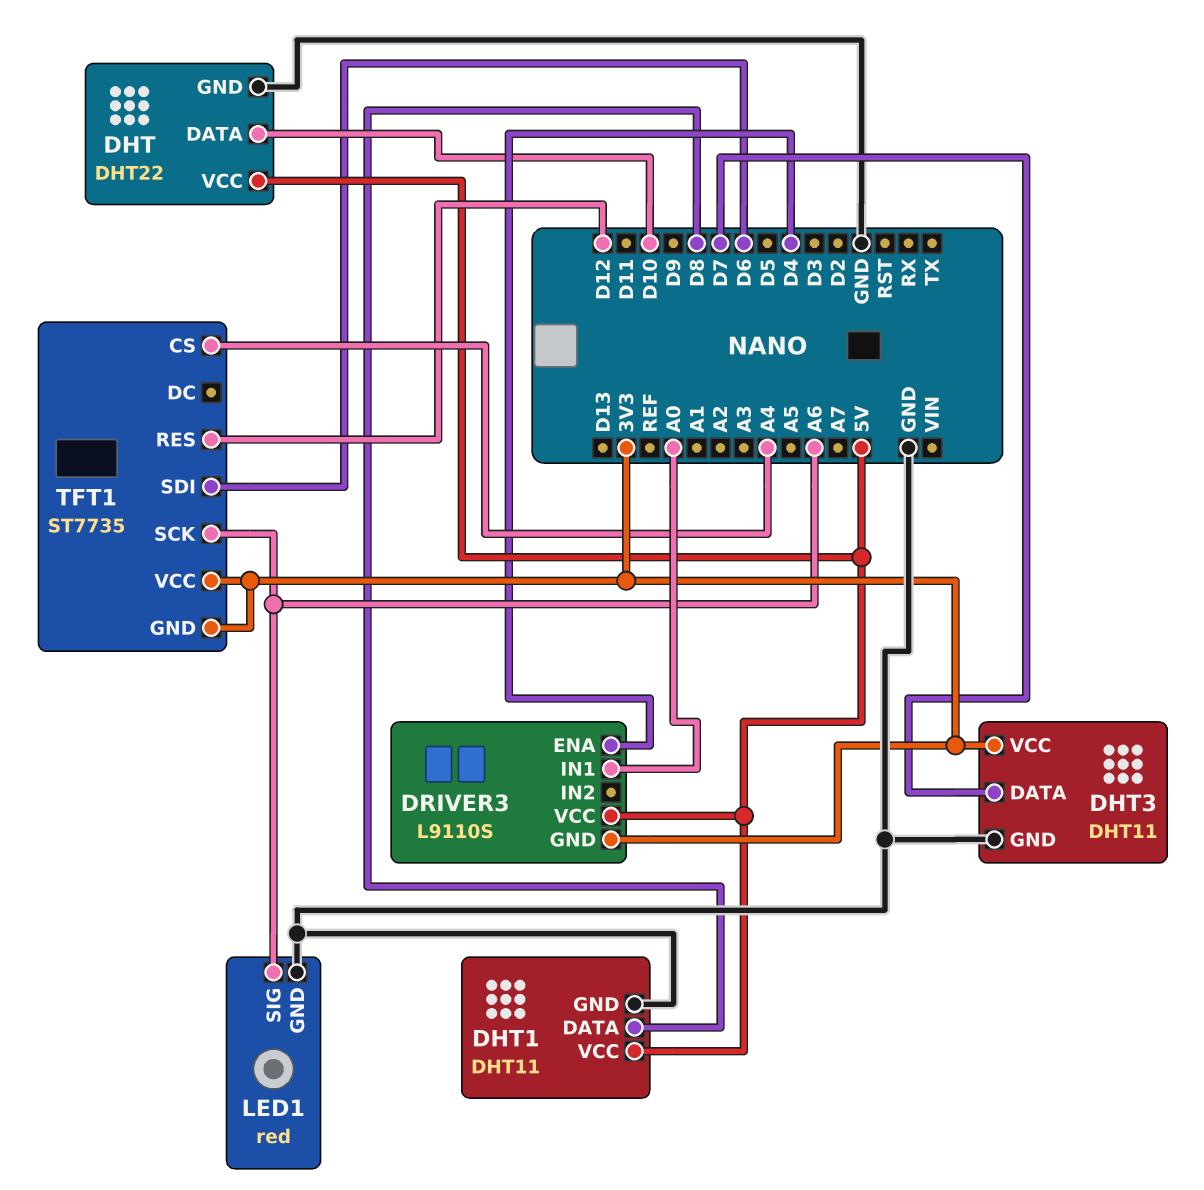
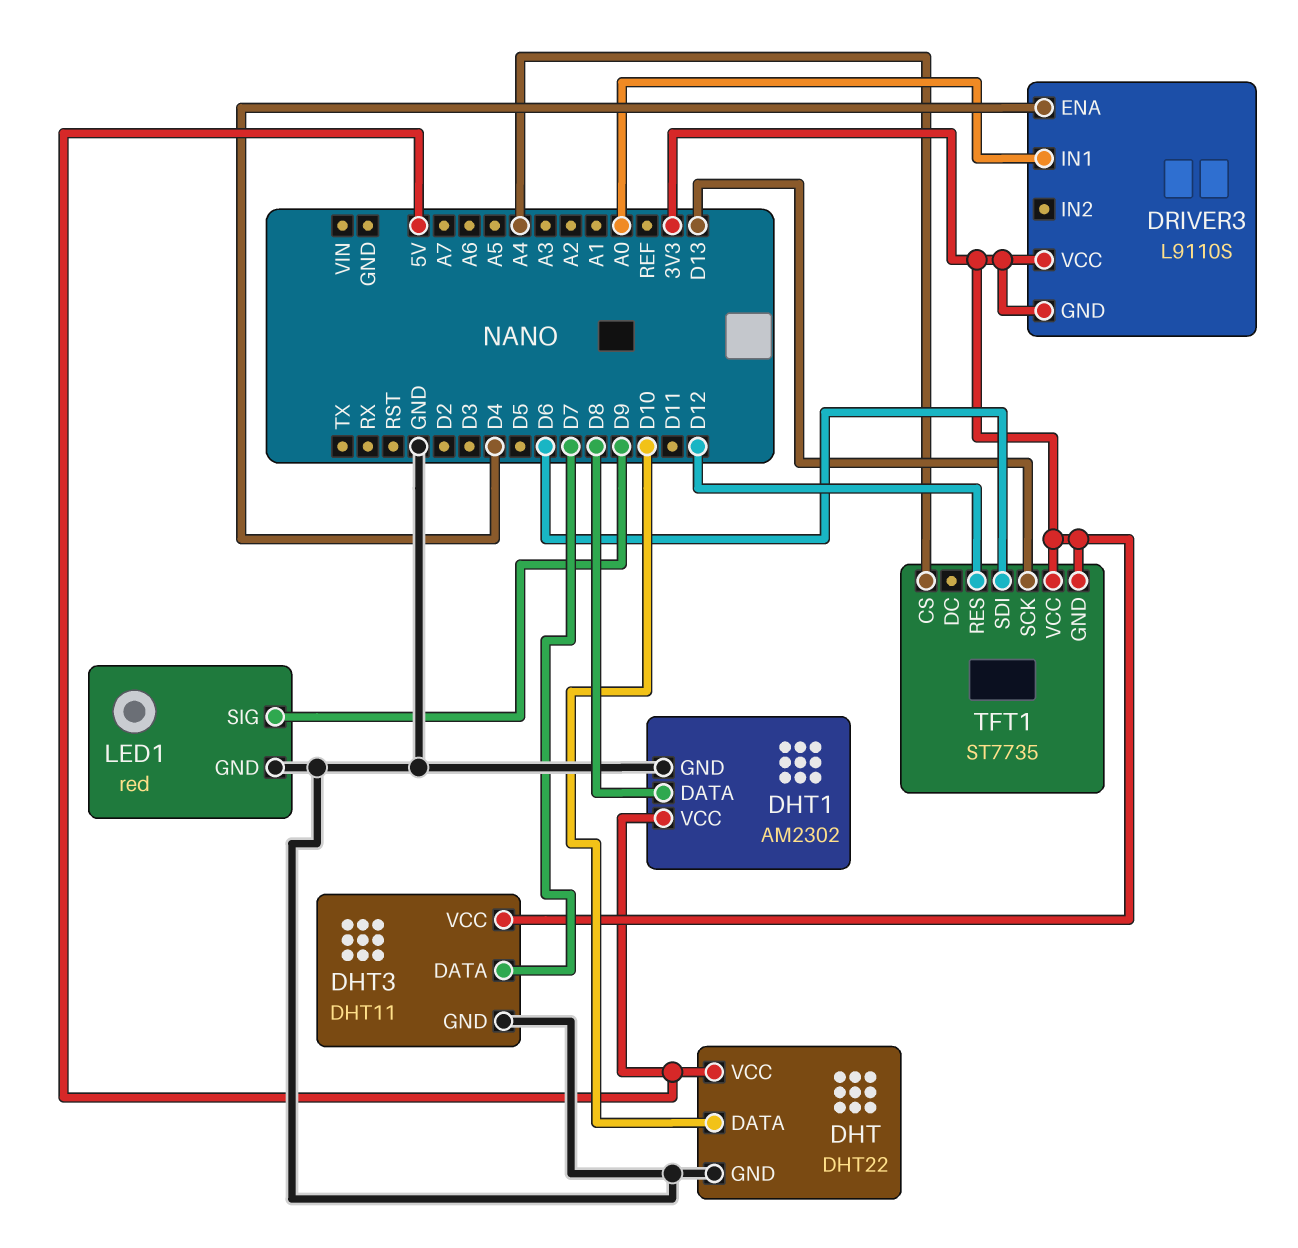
DHT1: DHT11 -> AM2302
DRIVER3 pin VCC: 5V -> 3V3
LED1 pin SIG: A6 -> D9
TFT1 pin SCK: A6 -> D13

